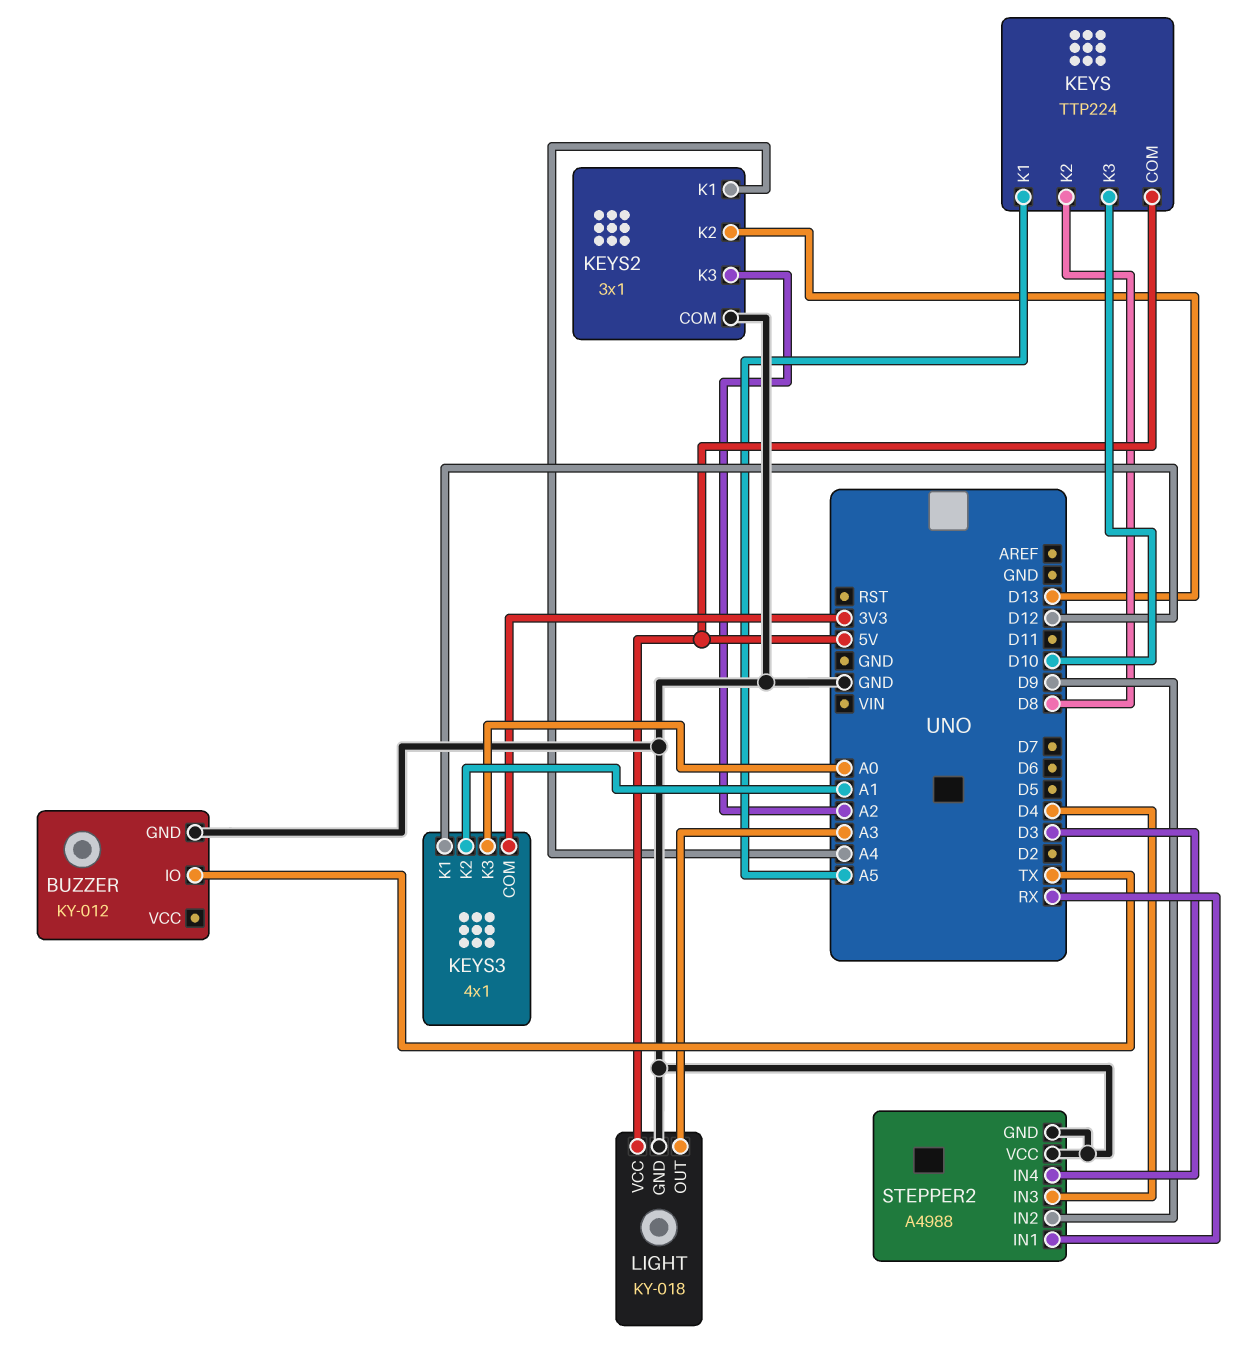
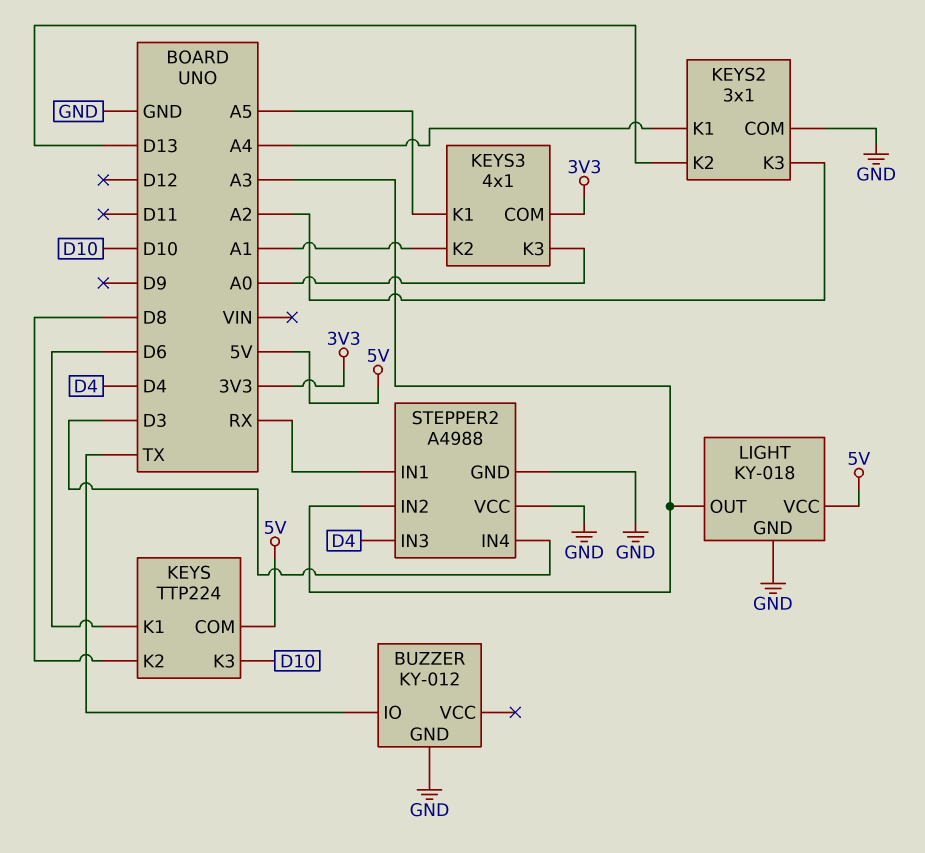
KEYS pin K1: A5 -> D6
KEYS3 pin K1: D12 -> A5
STEPPER2 pin IN2: D9 -> A3

